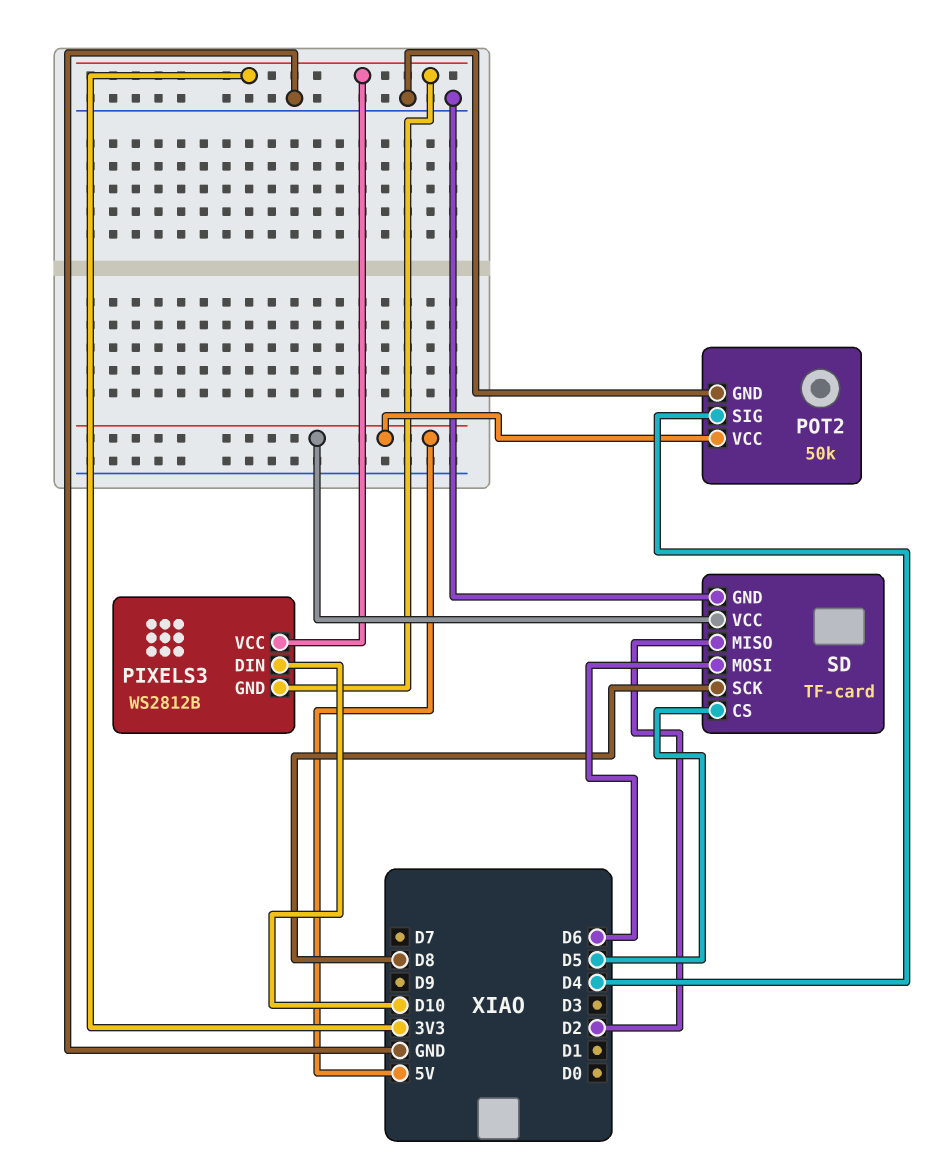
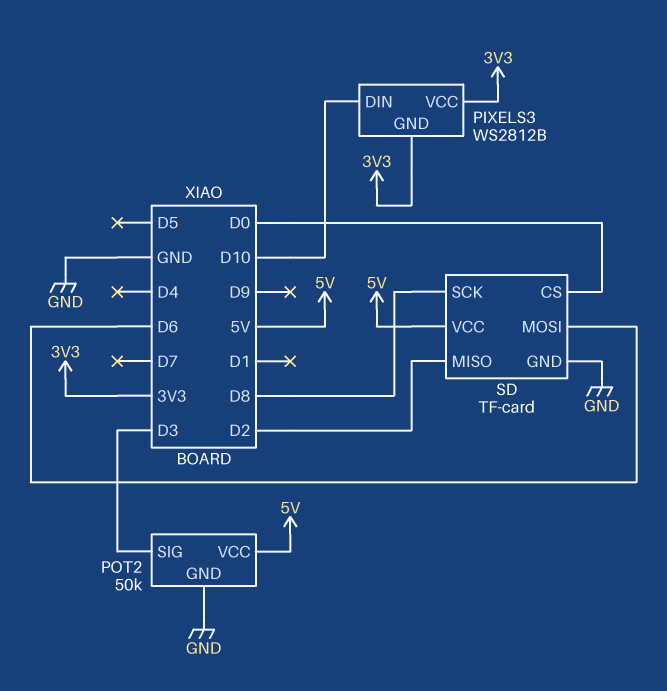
POT2 pin SIG: D4 -> D3
SD pin CS: D5 -> D0

